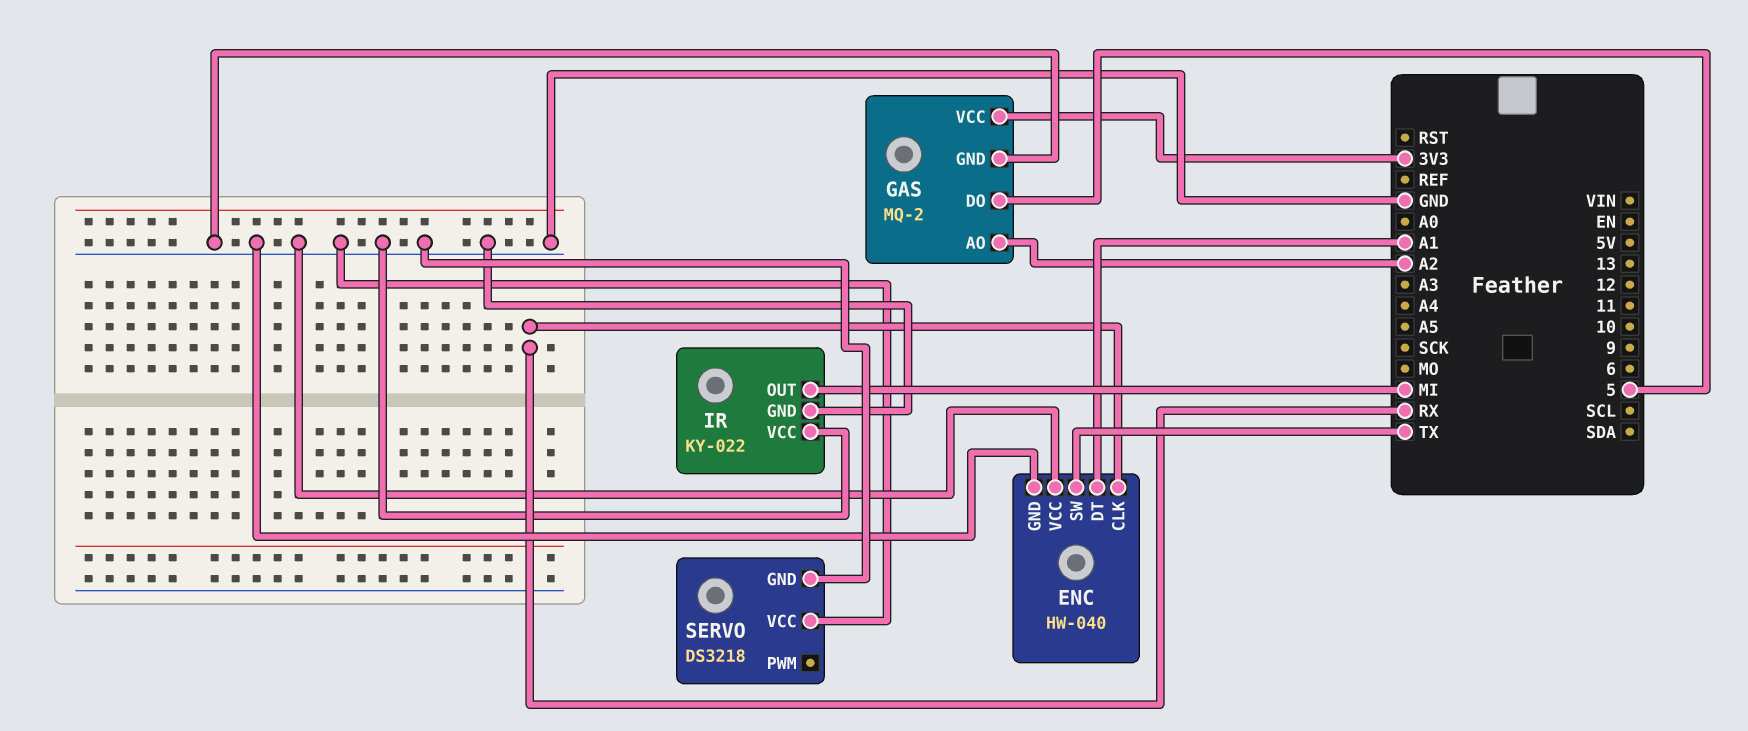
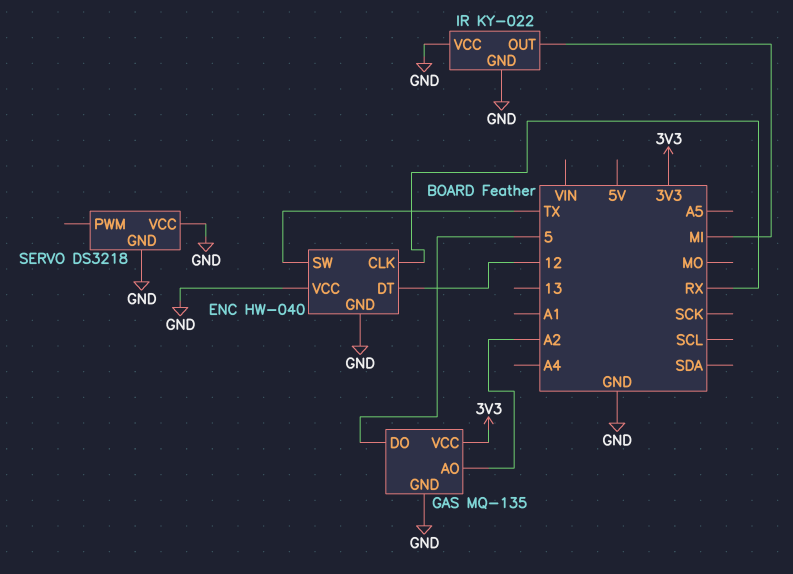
ENC pin DT: A1 -> 12
GAS: MQ-2 -> MQ-135

